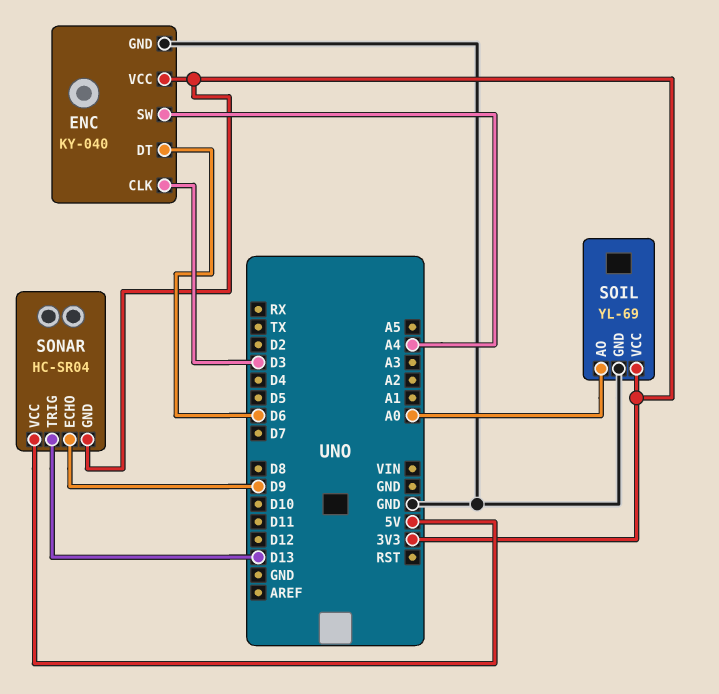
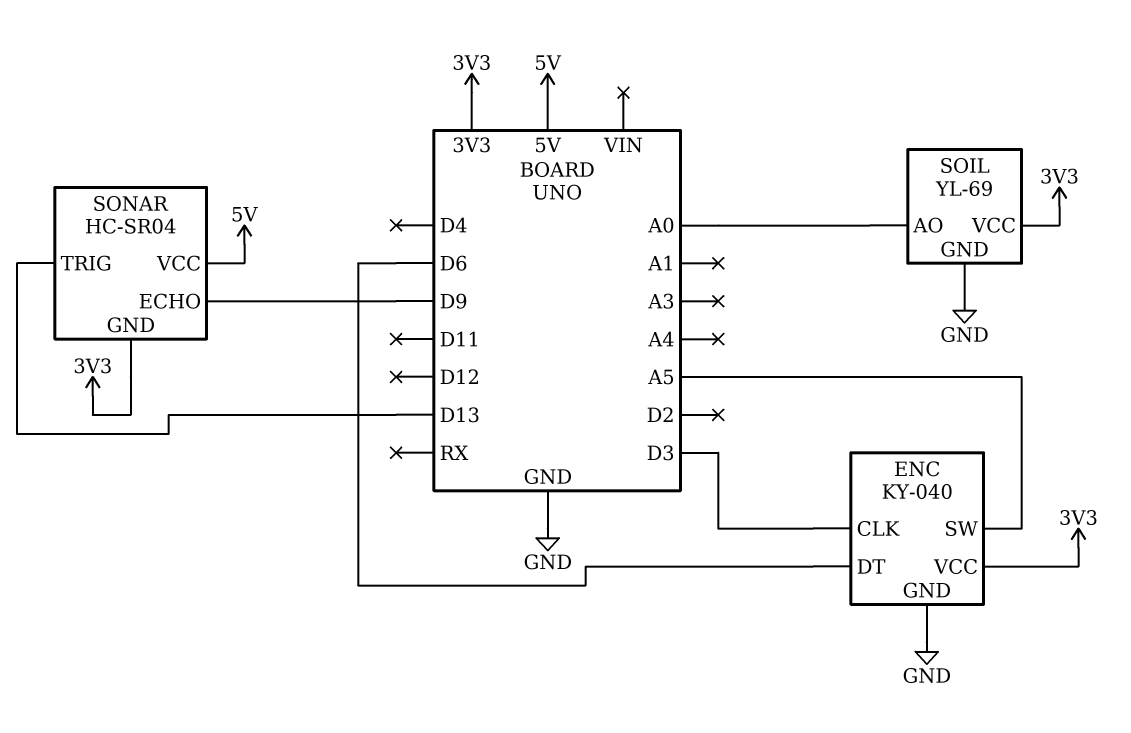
ENC pin SW: A4 -> A5

